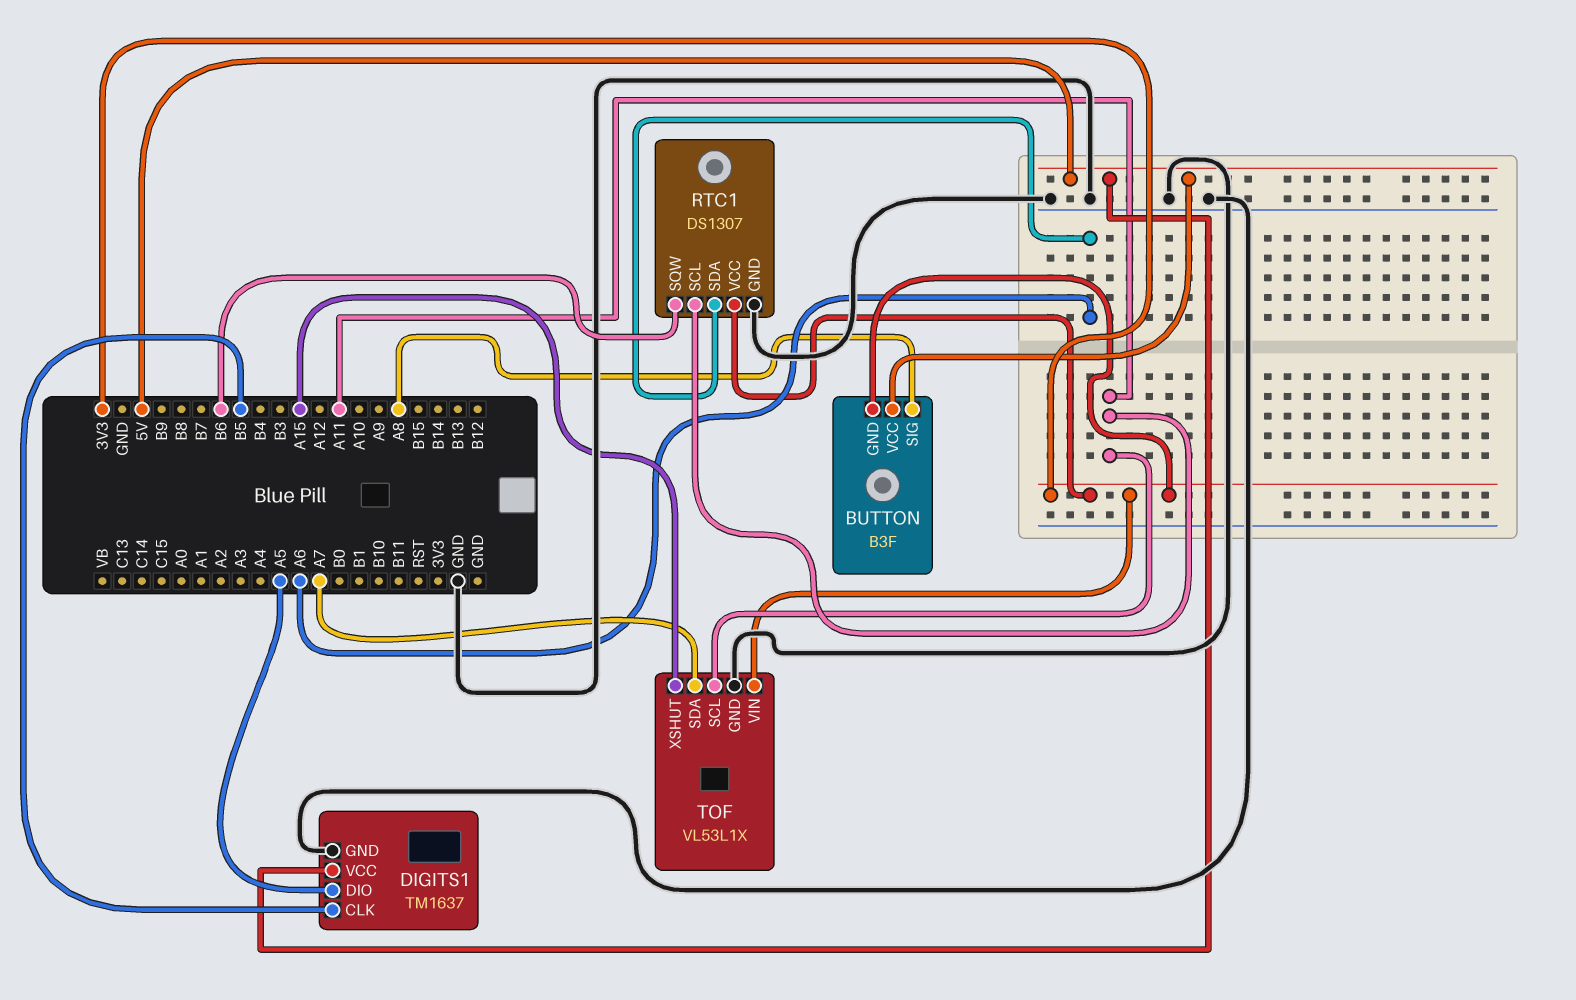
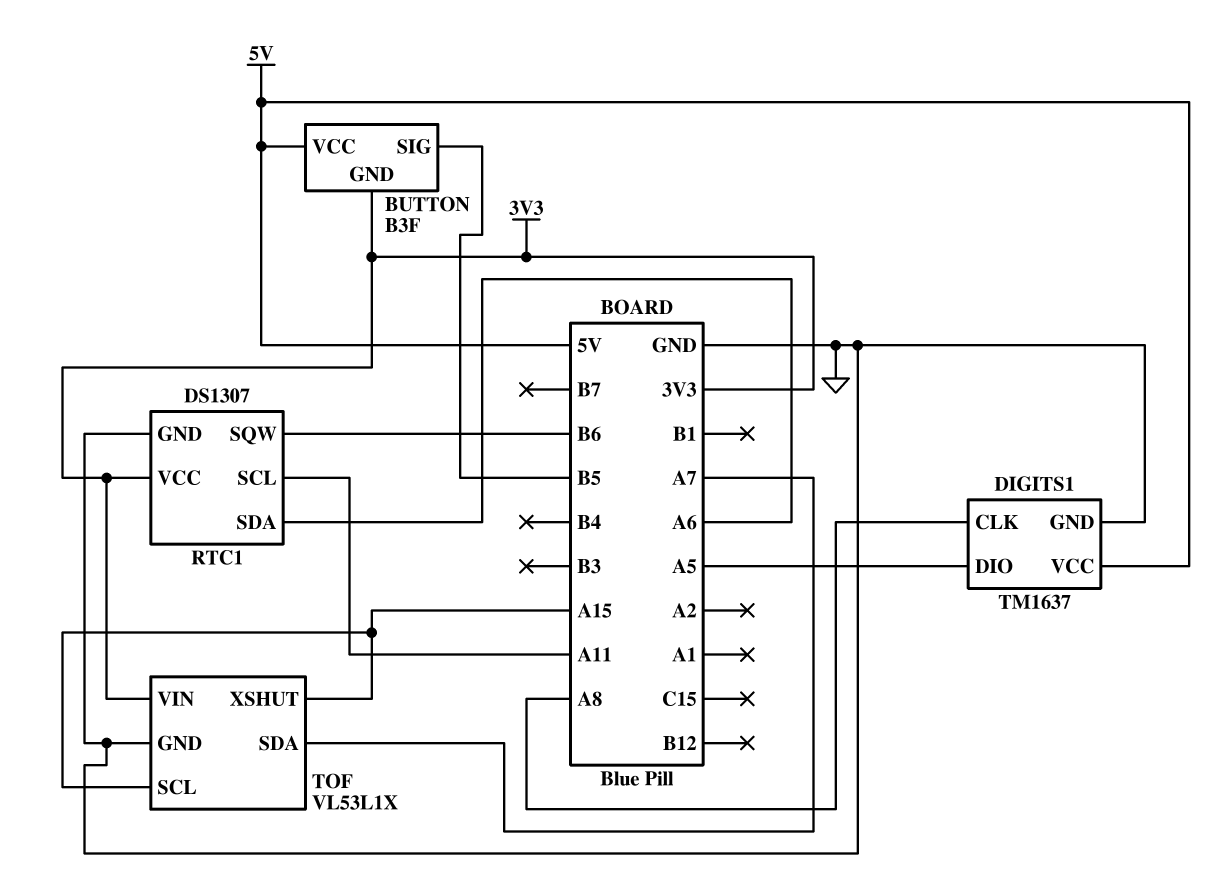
BUTTON pin SIG: A8 -> B5
DIGITS1 pin CLK: B5 -> A8
TOF pin SCL: A11 -> A15

